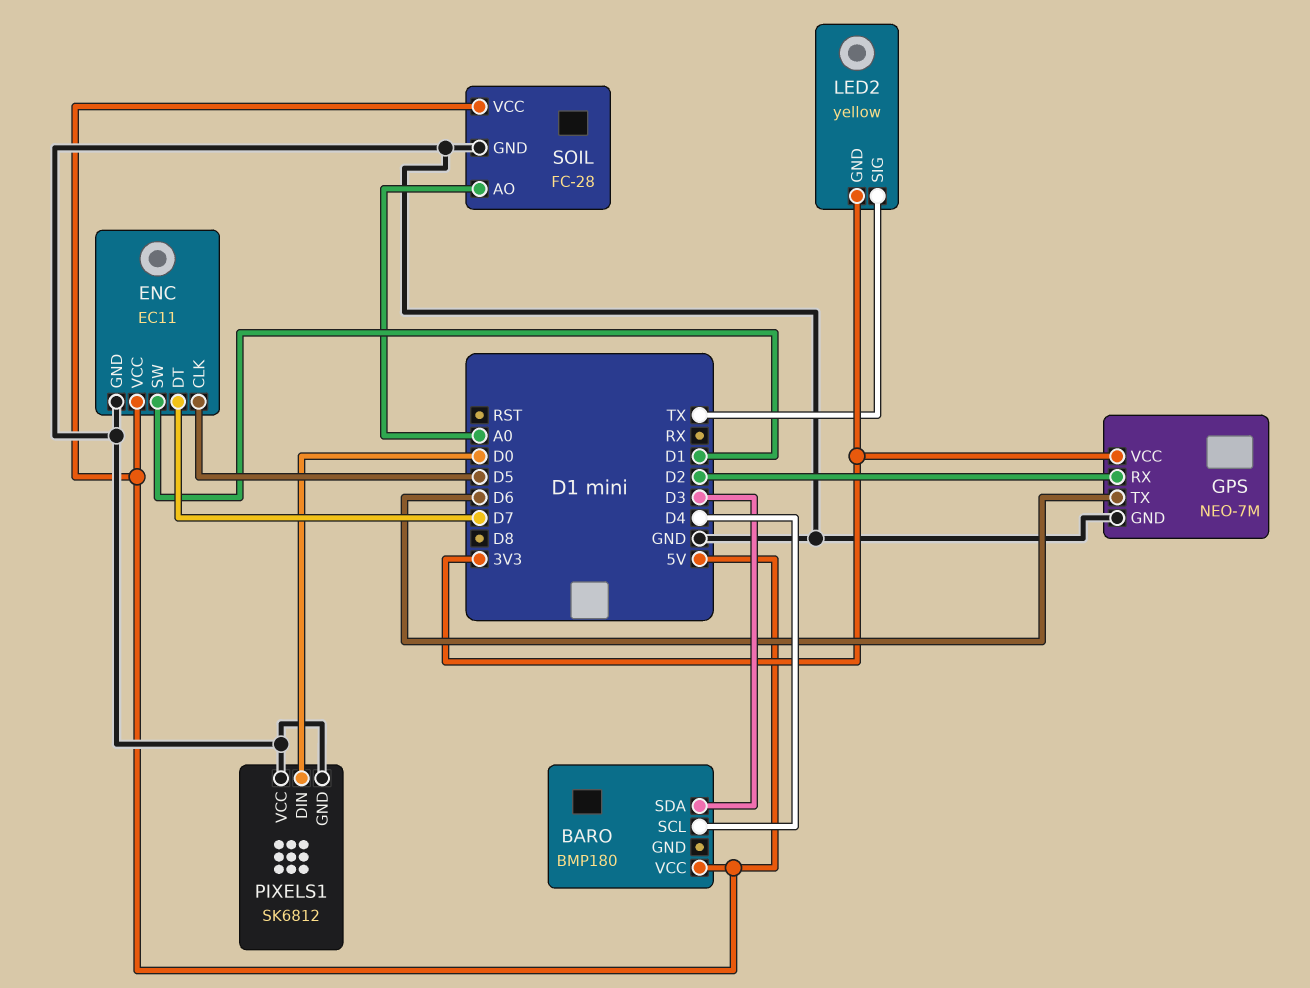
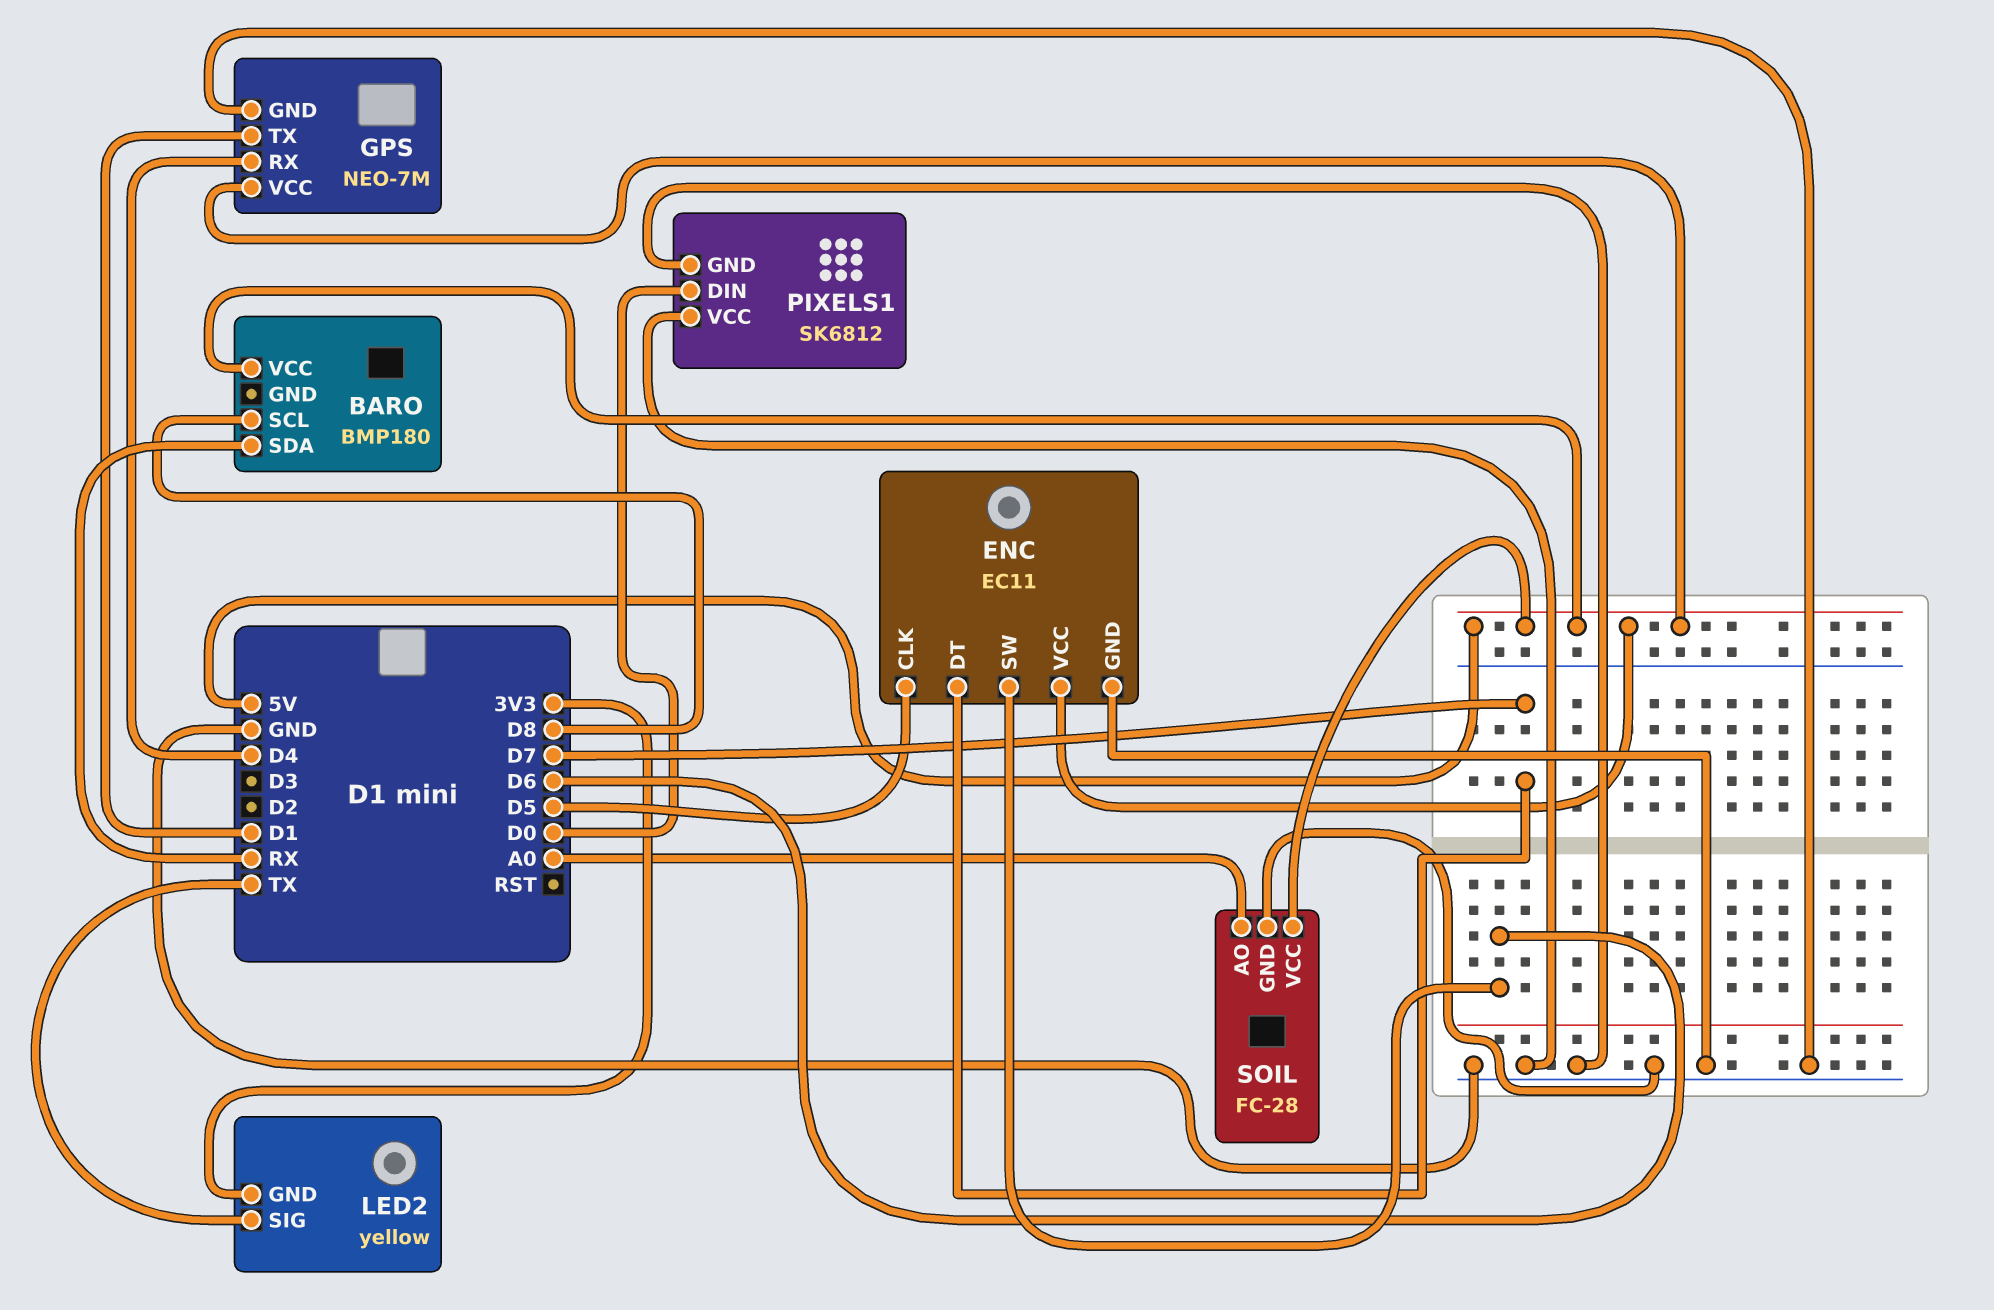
BARO pin SCL: D4 -> D8
BARO pin SDA: D3 -> RX
ENC pin SW: D1 -> D6
GPS pin RX: D2 -> D4
GPS pin TX: D6 -> D1
GPS pin VCC: 3V3 -> 5V

